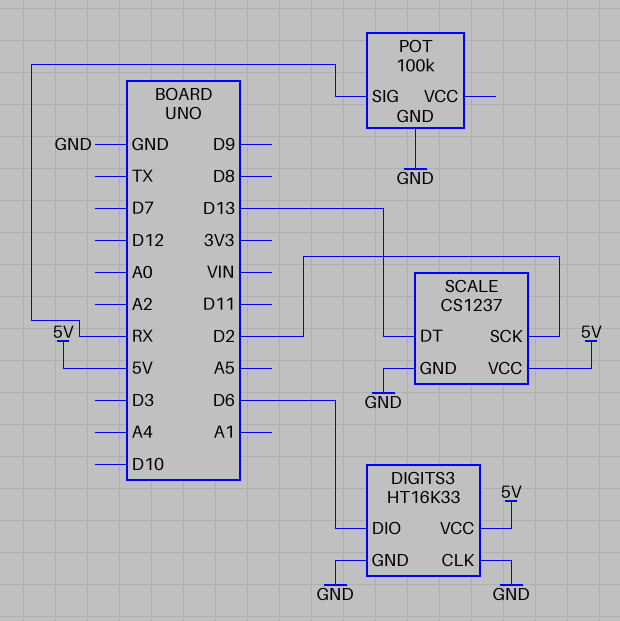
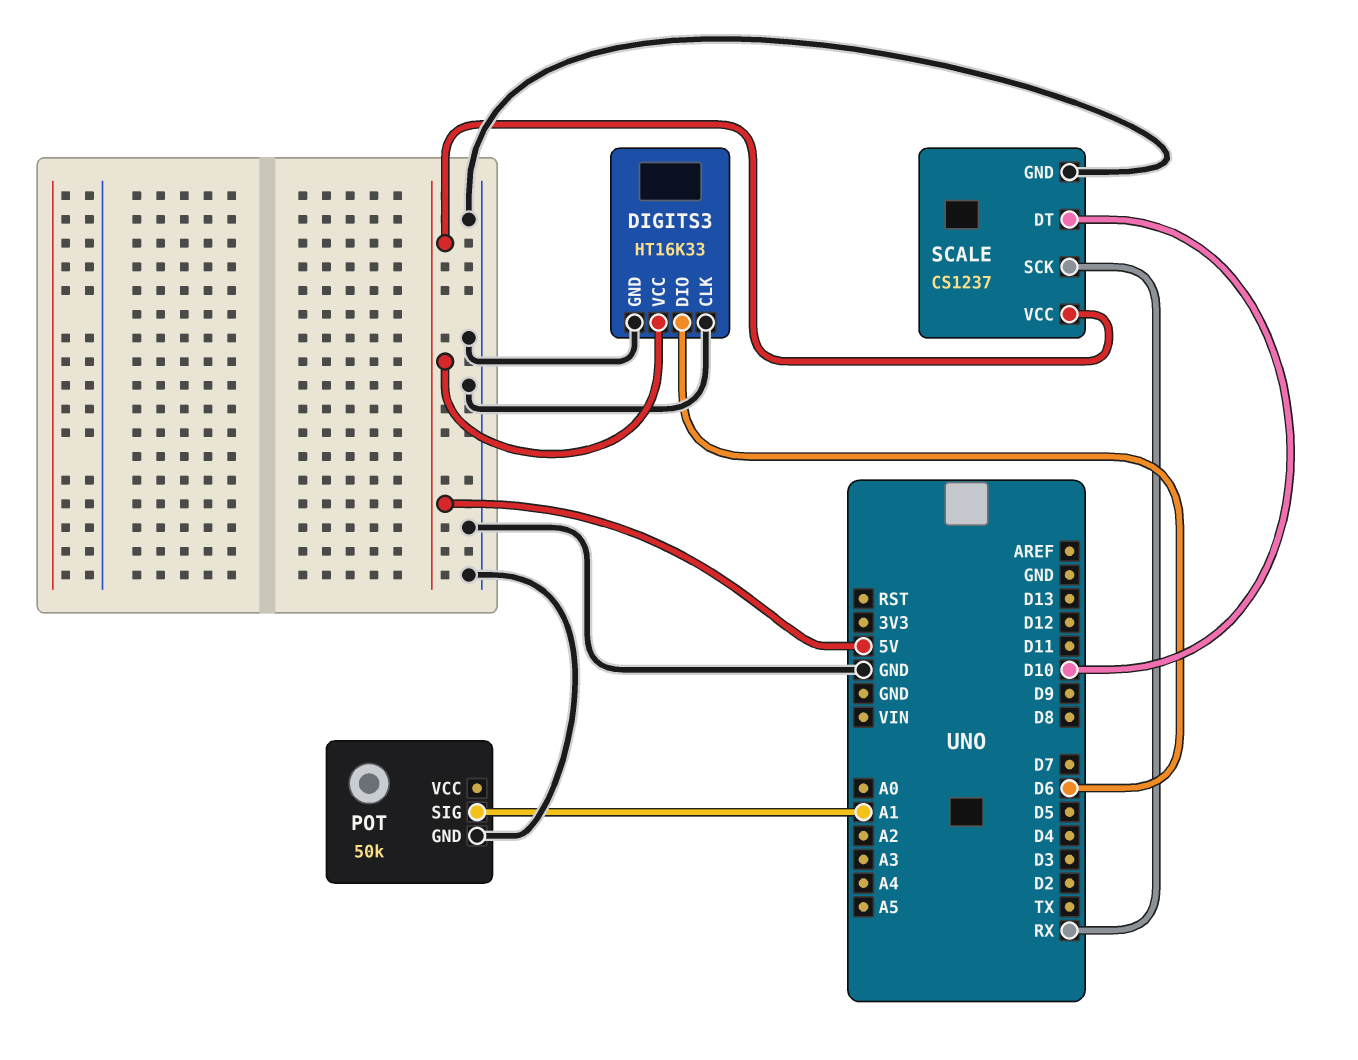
POT: 100k -> 50k
POT pin SIG: RX -> A1
SCALE pin DT: D13 -> D10
SCALE pin SCK: D2 -> RX

